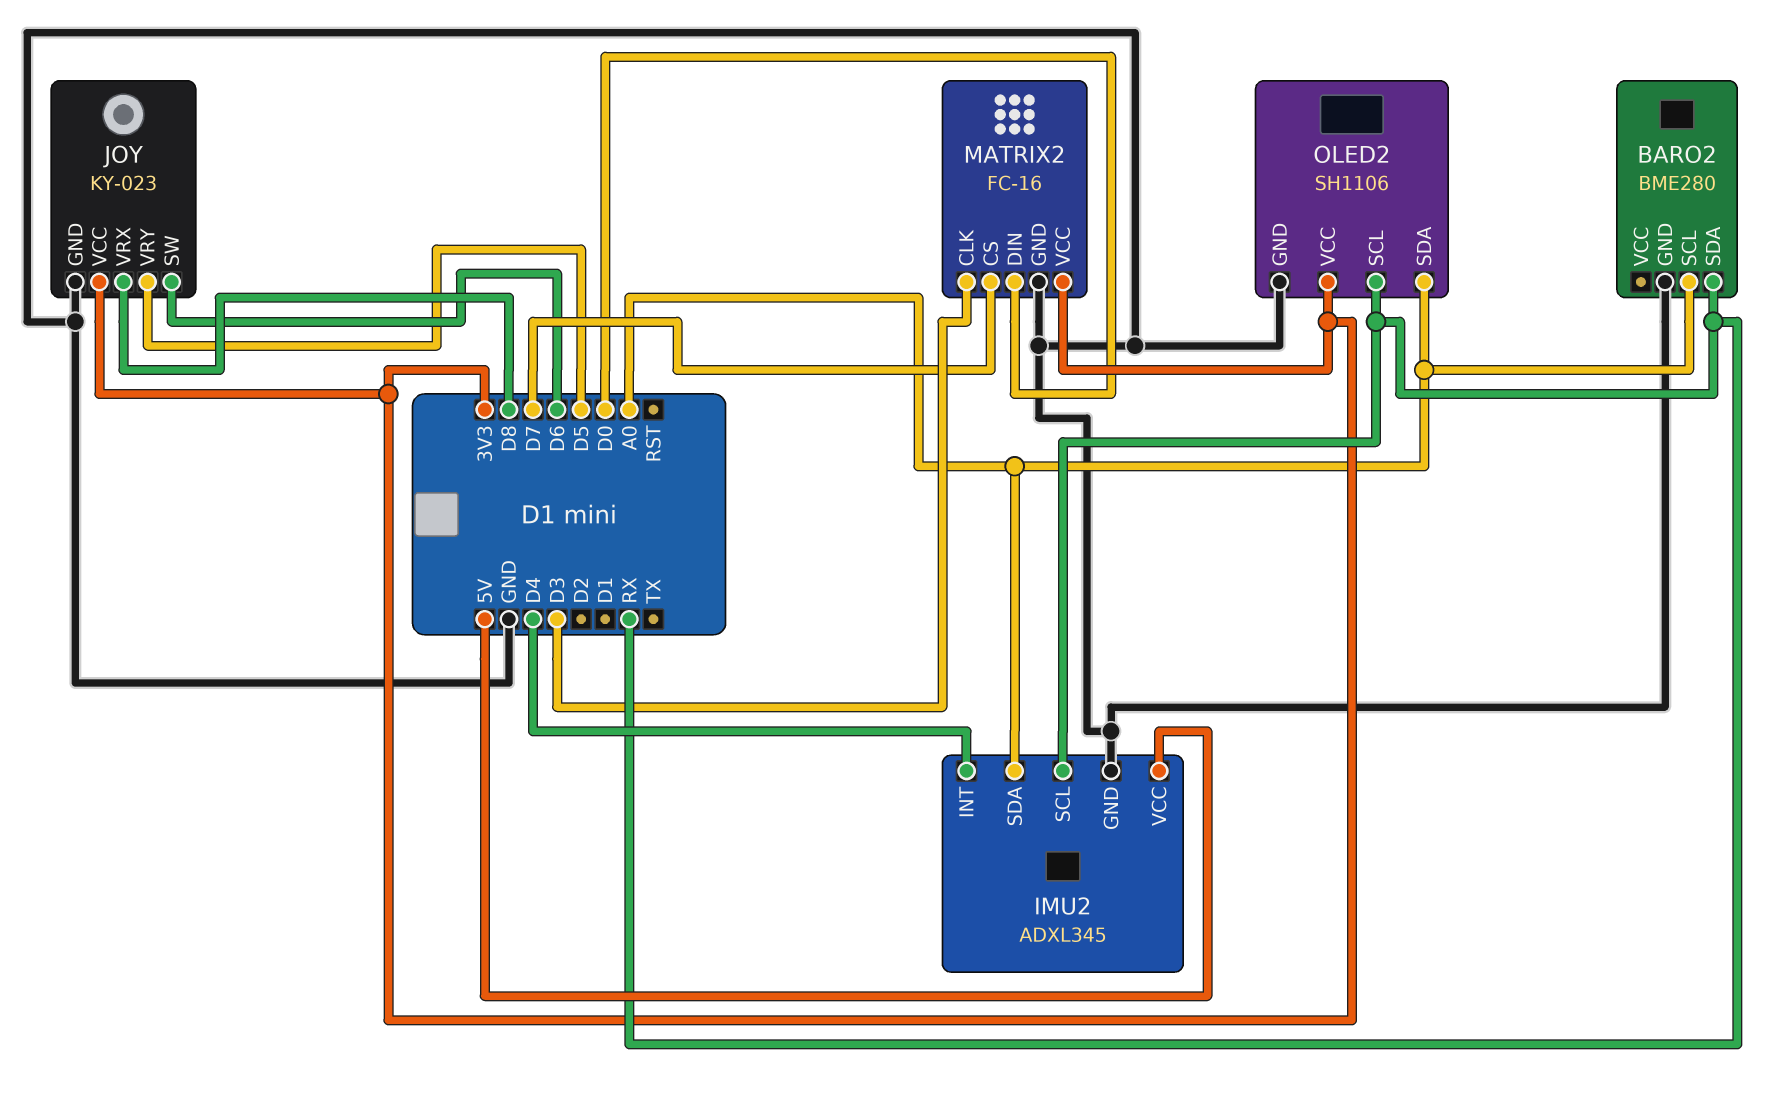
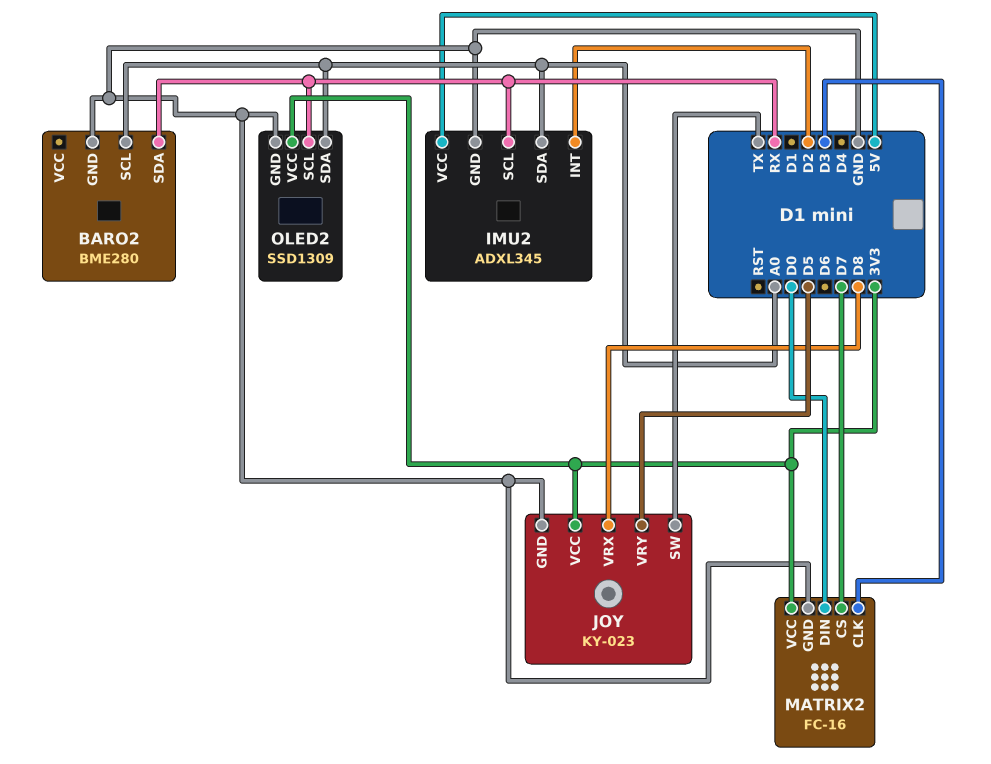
IMU2 pin INT: D4 -> D2
JOY pin SW: D6 -> TX
OLED2: SH1106 -> SSD1309

